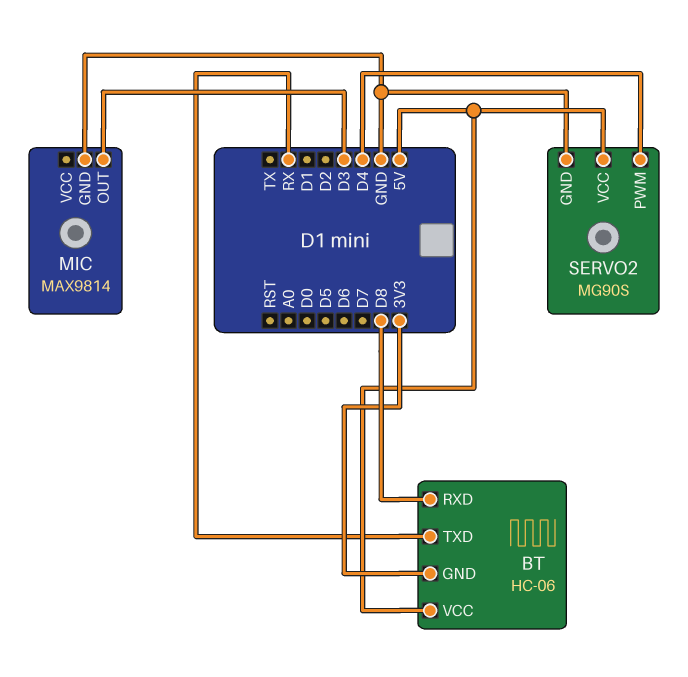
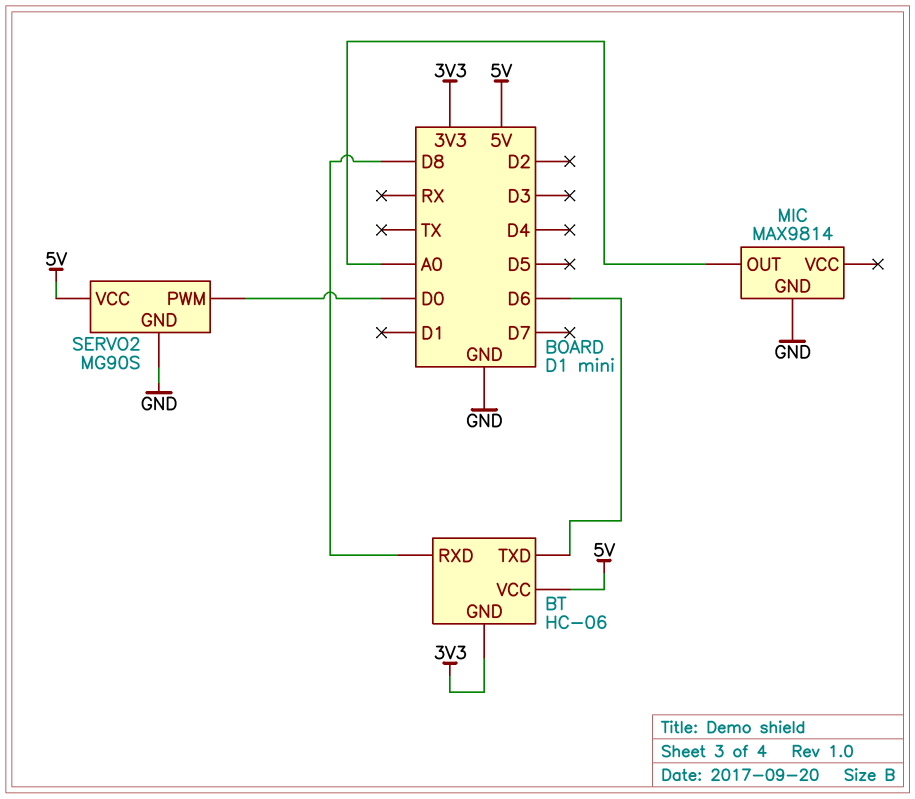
BT pin TXD: RX -> D6
MIC pin OUT: D3 -> A0
SERVO2 pin PWM: D4 -> D0

